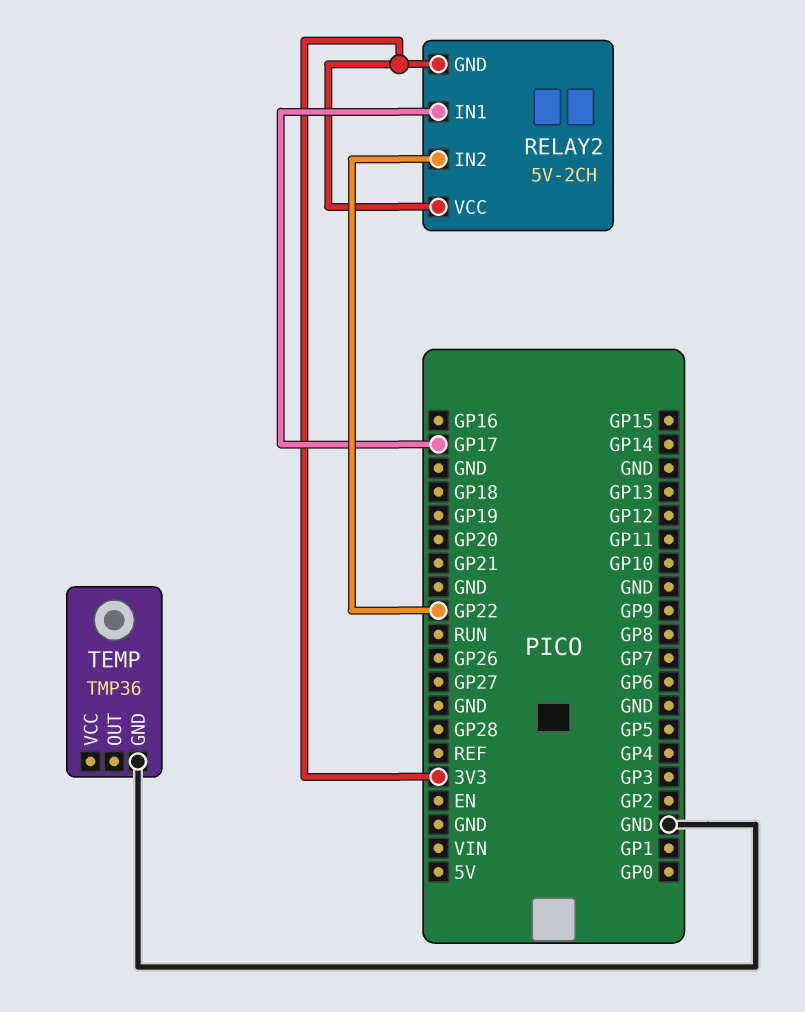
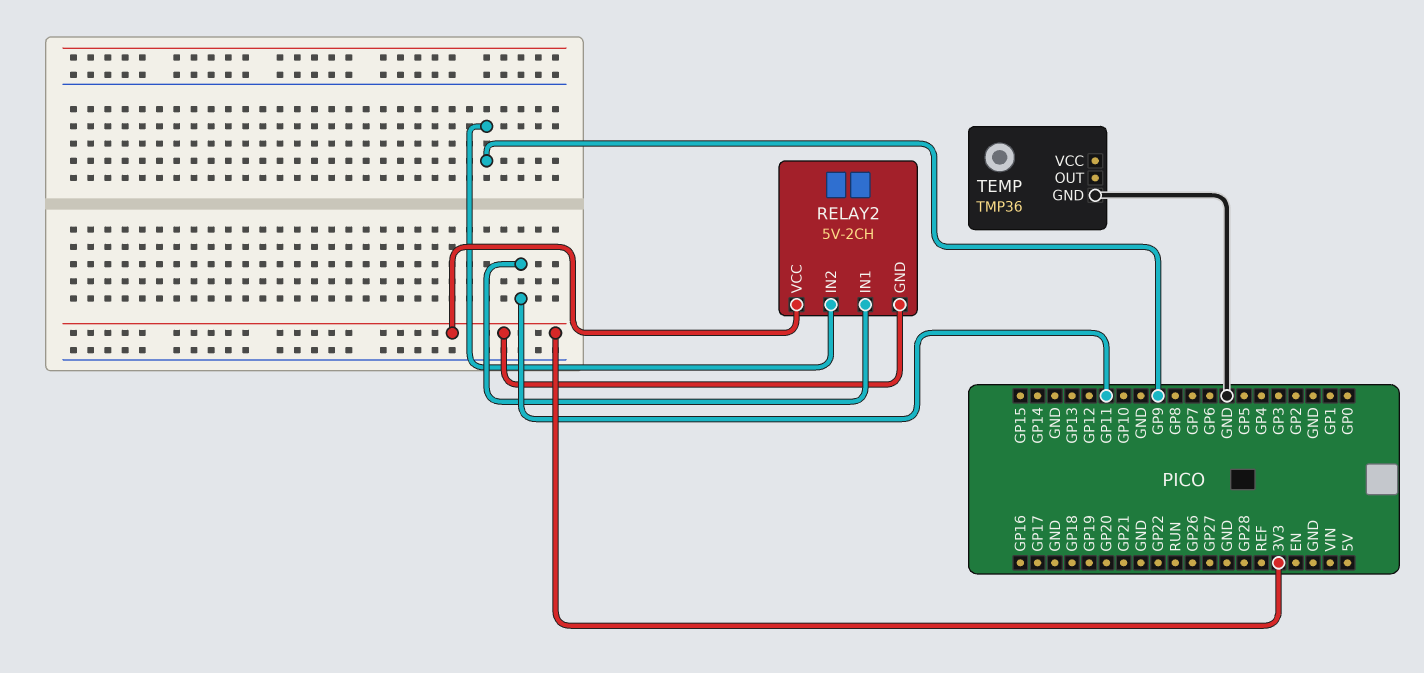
RELAY2 pin IN1: GP17 -> GP11
RELAY2 pin IN2: GP22 -> GP9

